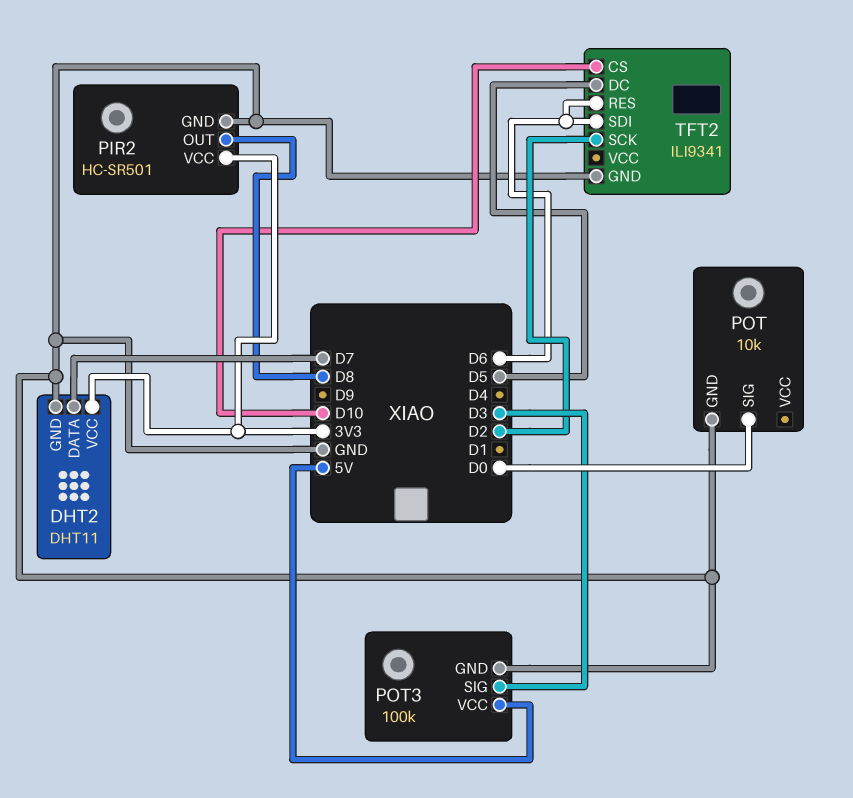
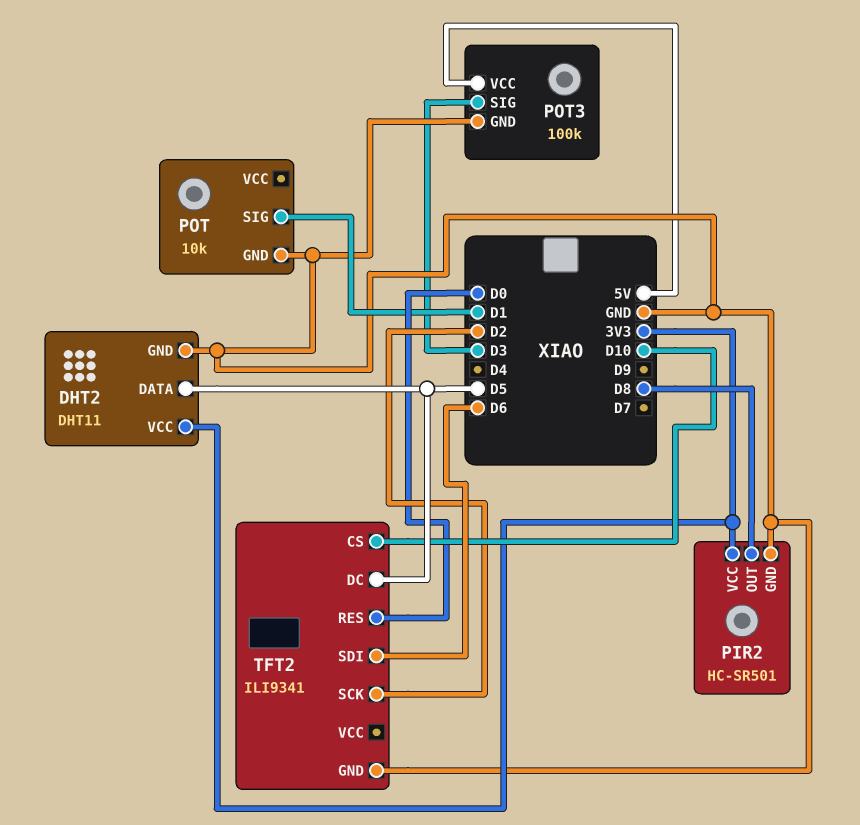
DHT2 pin DATA: D7 -> D5
POT pin SIG: D0 -> D1
TFT2 pin RES: D6 -> D0

